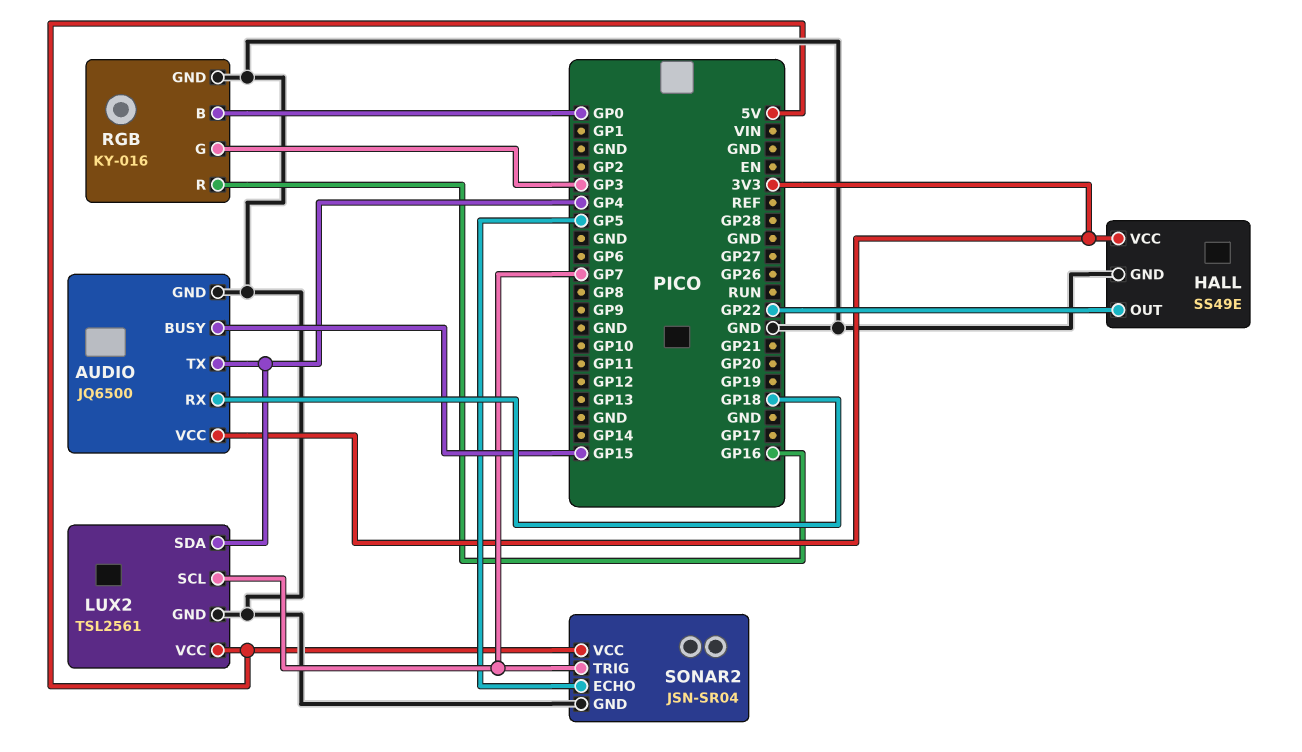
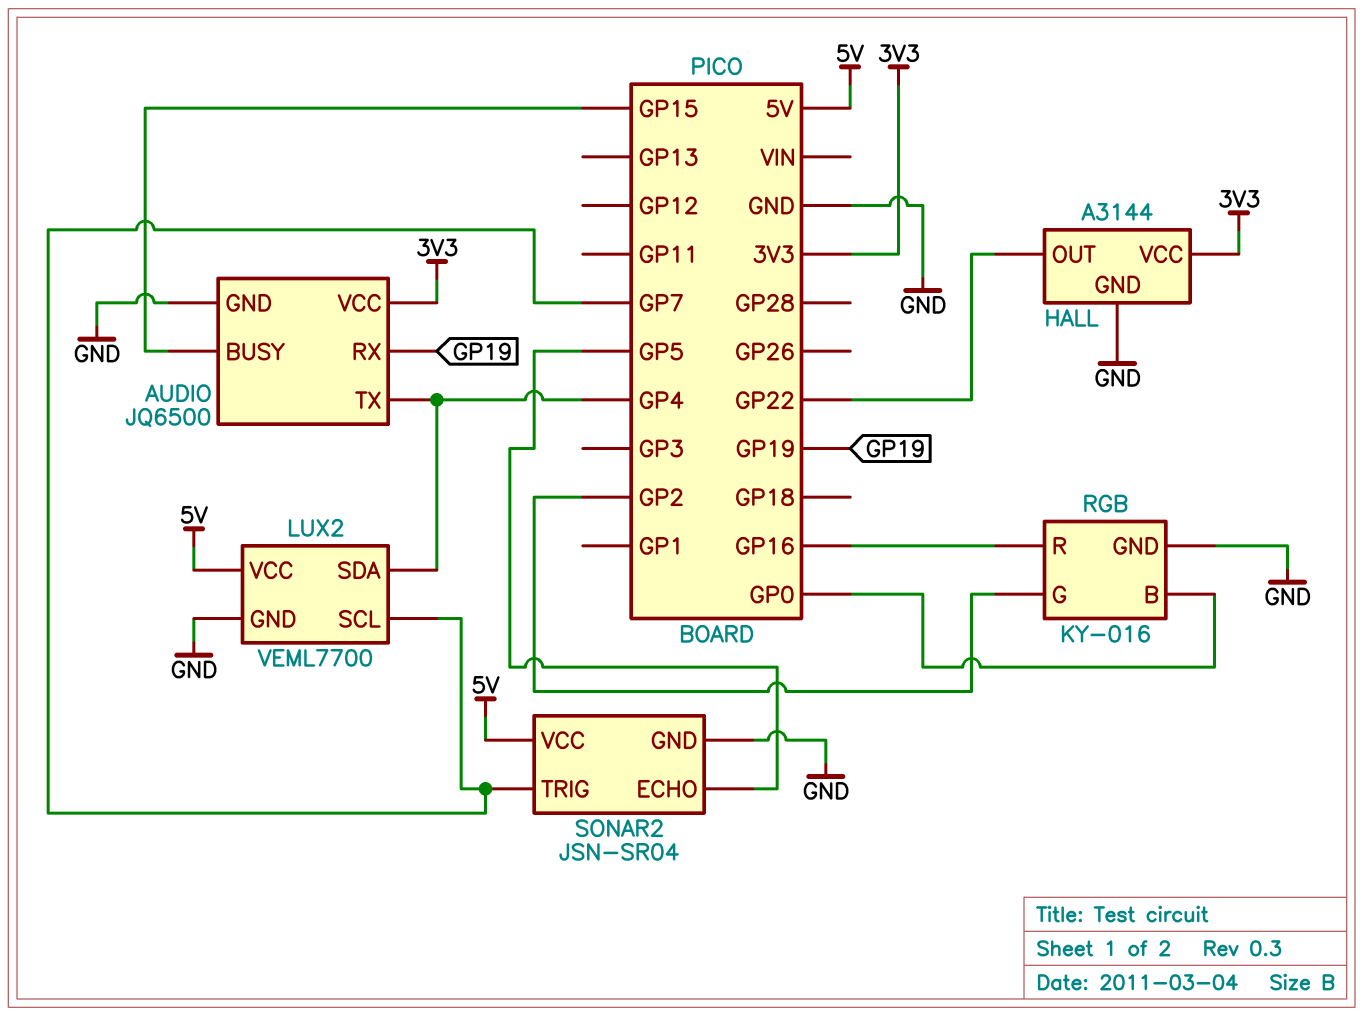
AUDIO pin RX: GP18 -> GP19
HALL: SS49E -> A3144
LUX2: TSL2561 -> VEML7700
RGB pin G: GP3 -> GP2

